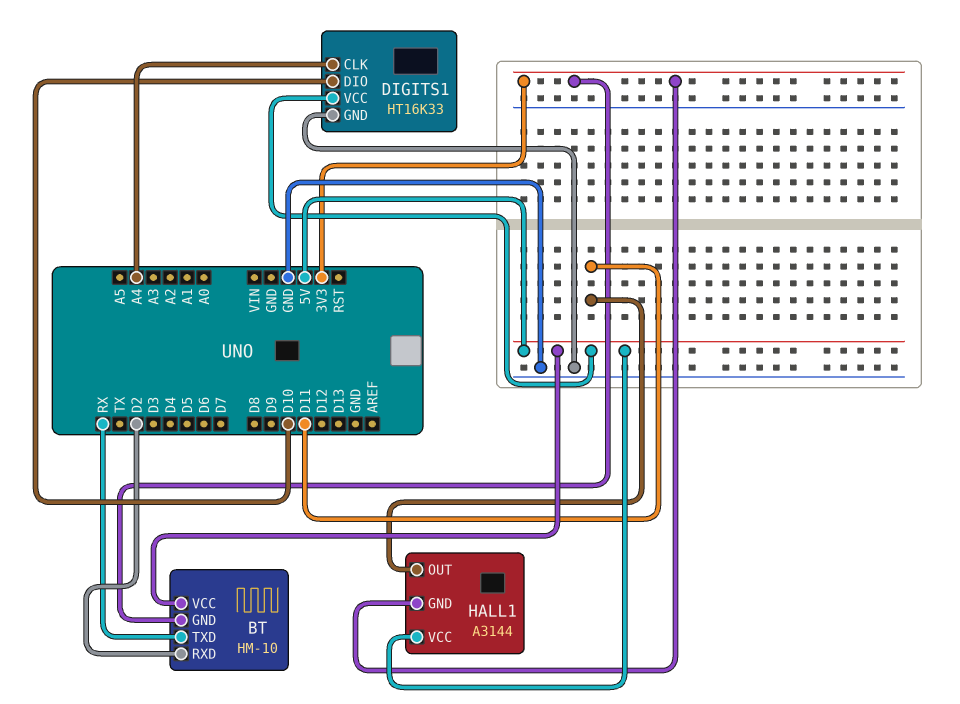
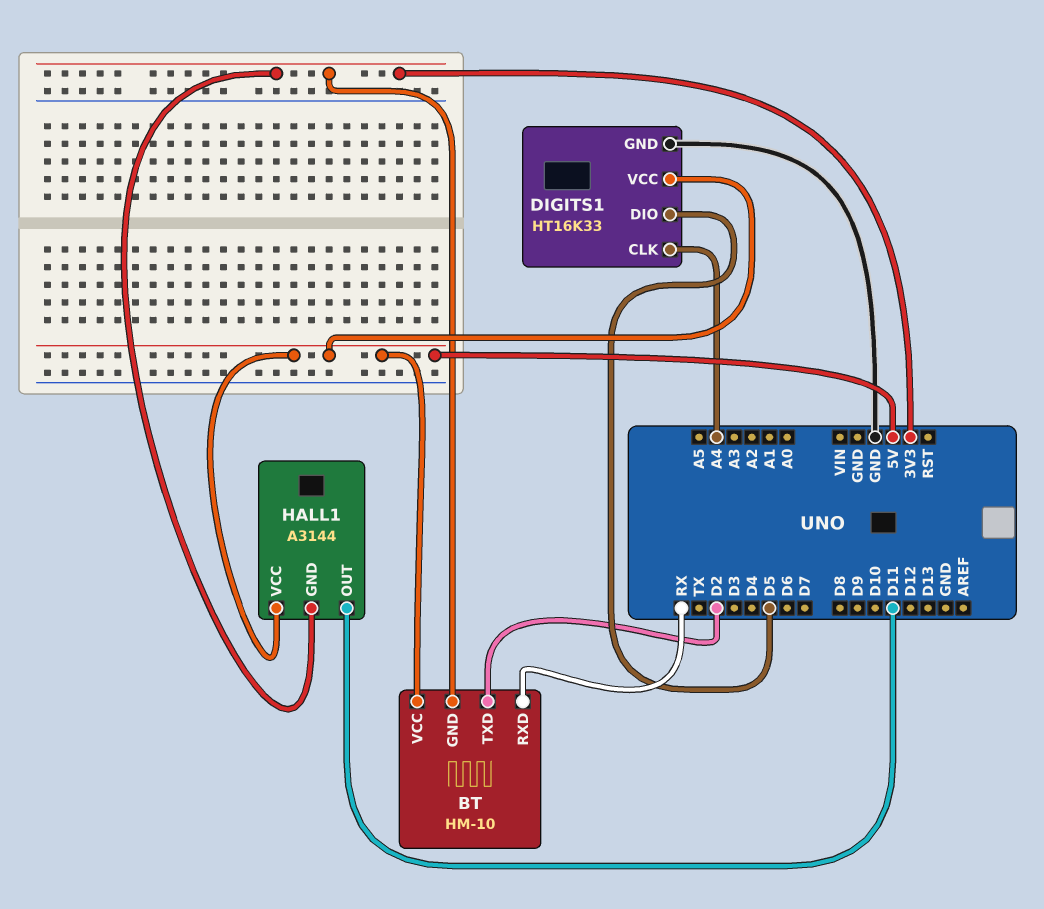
BT pin RXD: D2 -> RX
BT pin TXD: RX -> D2
DIGITS1 pin DIO: D10 -> D5

